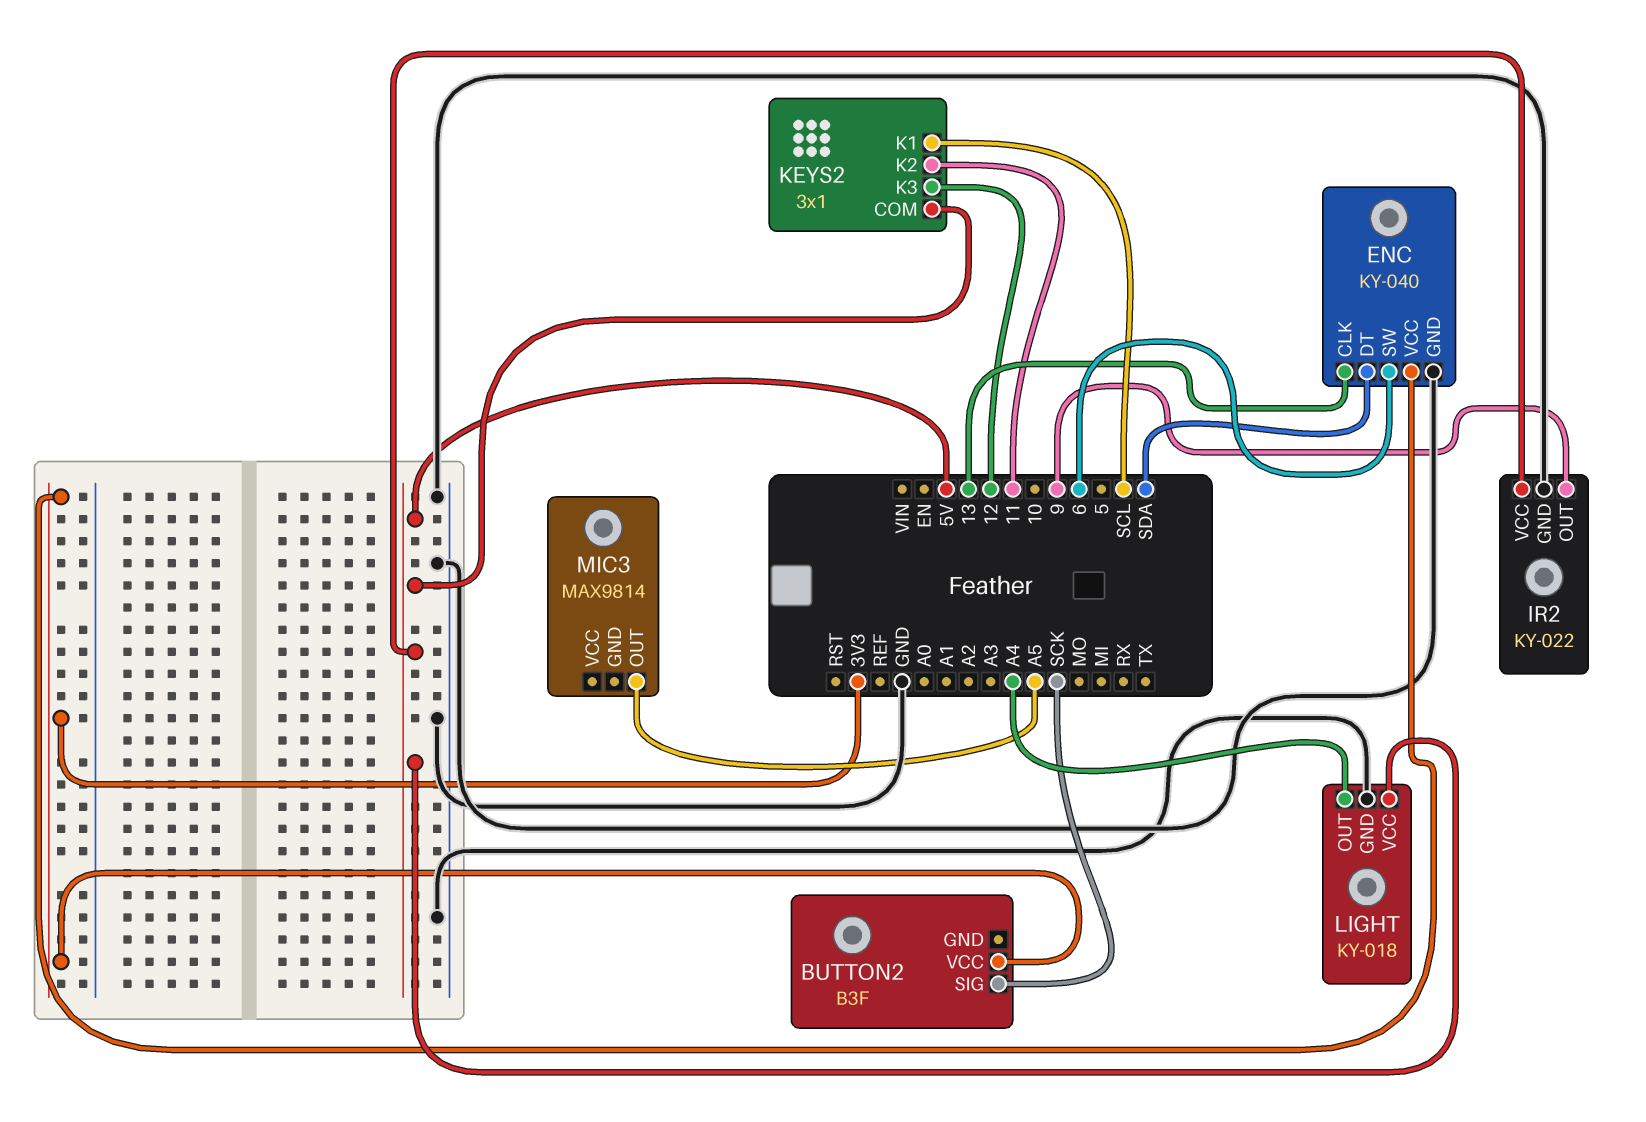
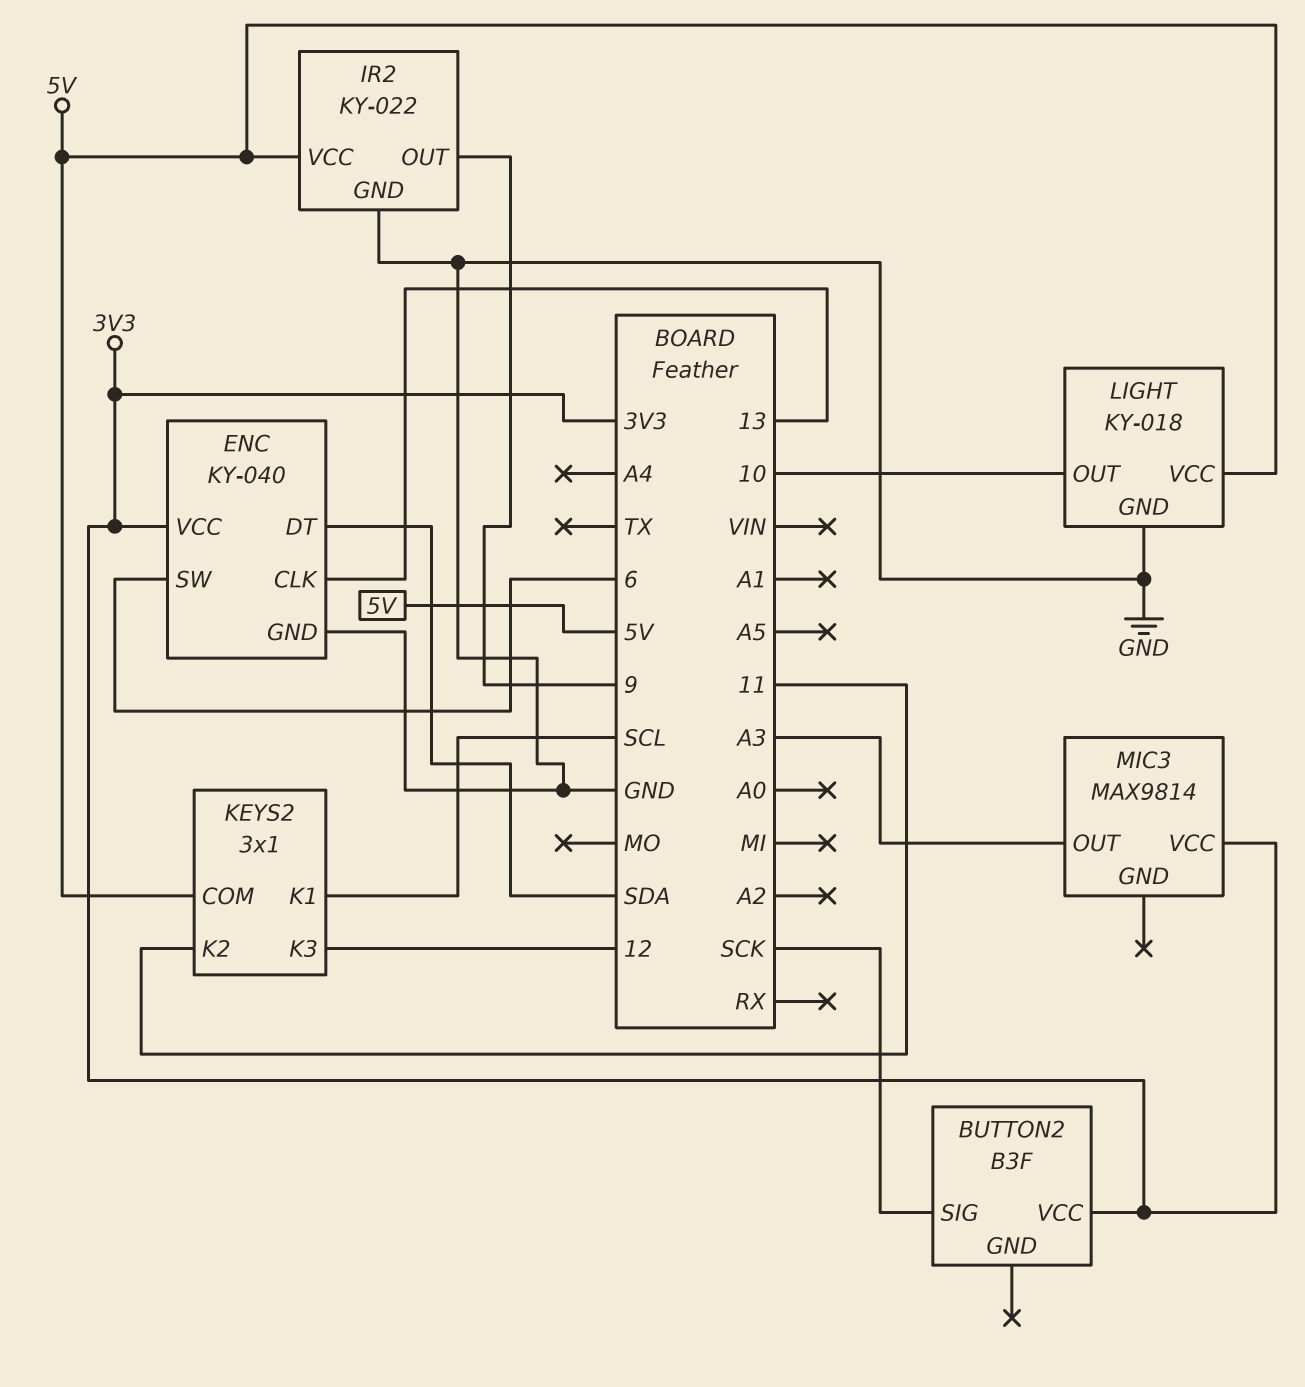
LIGHT pin OUT: A4 -> 10
MIC3 pin OUT: A5 -> A3
MIC3 pin VCC: none -> 3V3

